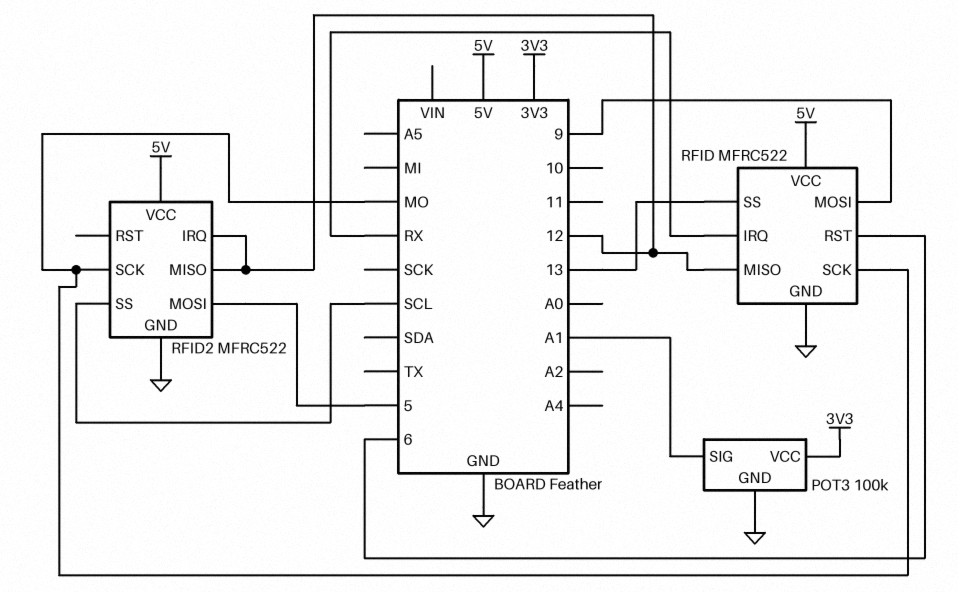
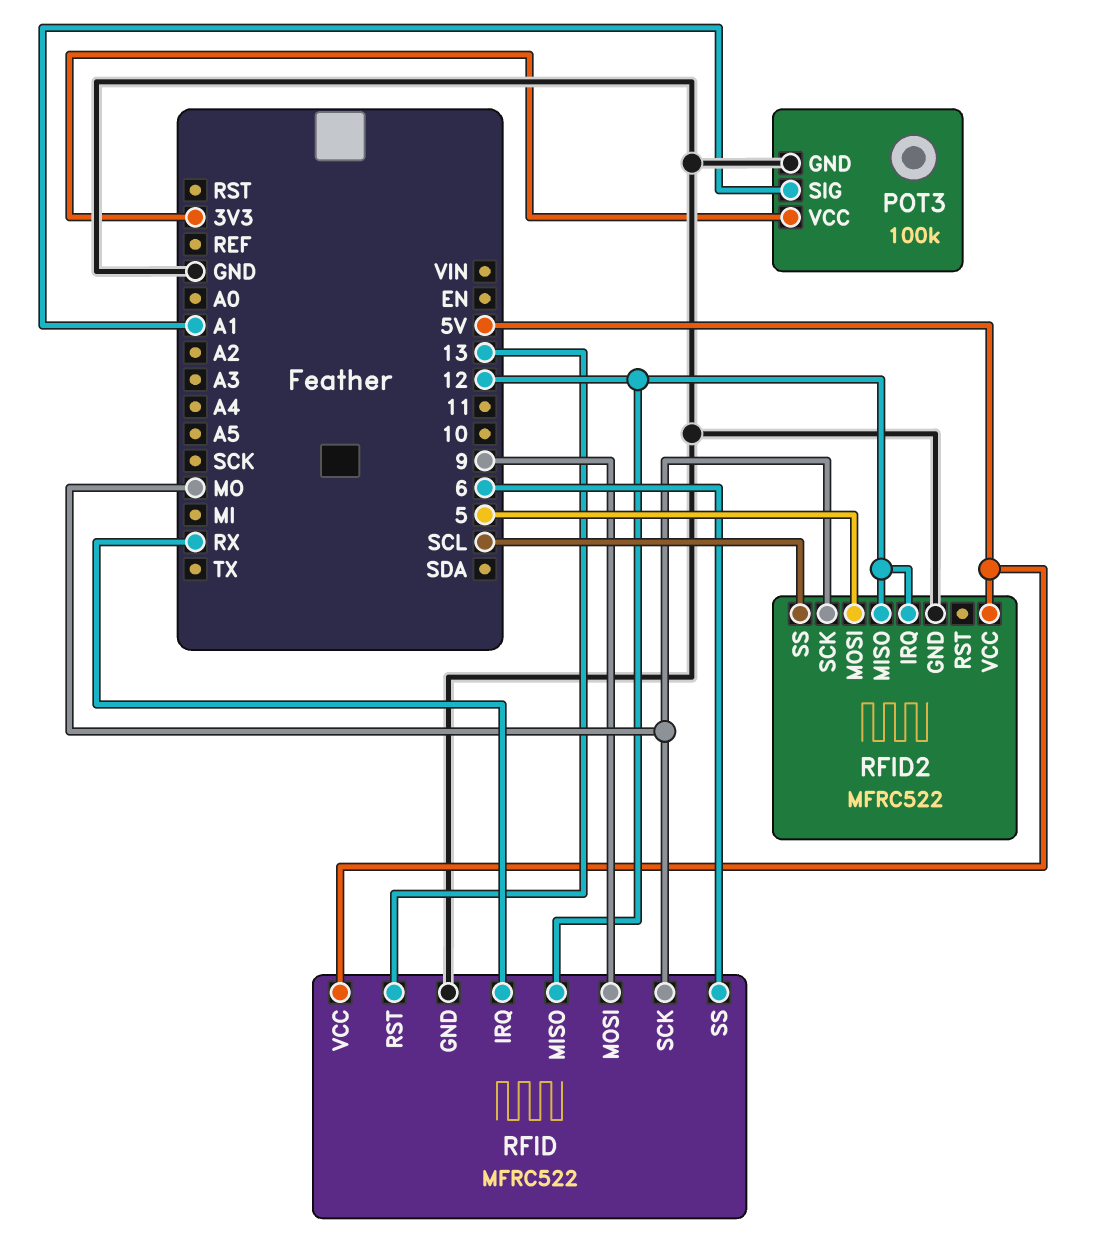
RFID pin RST: 6 -> 13
RFID pin SS: 13 -> 6

